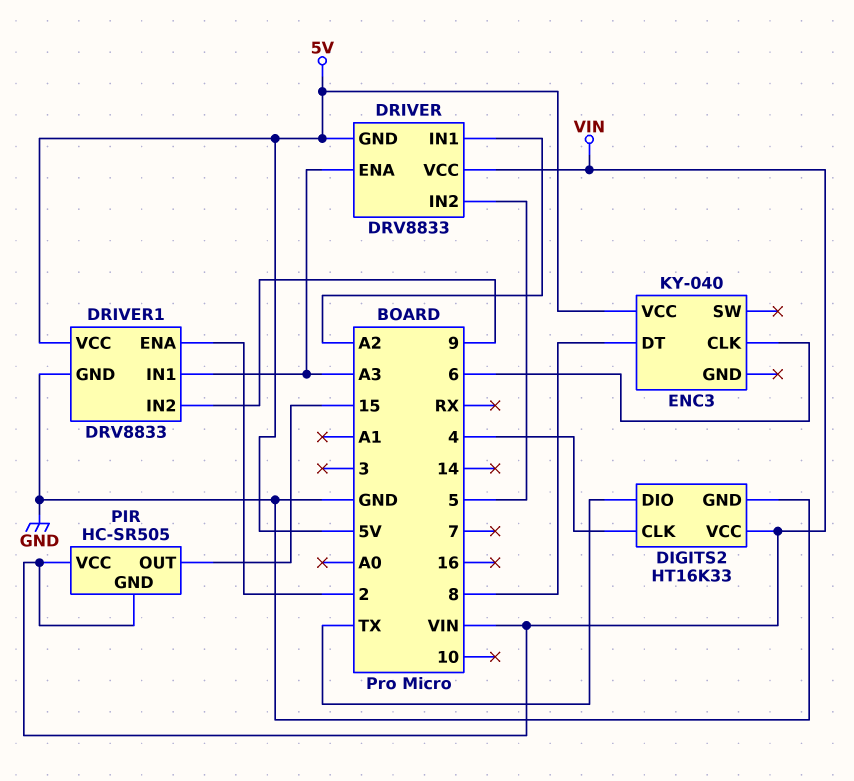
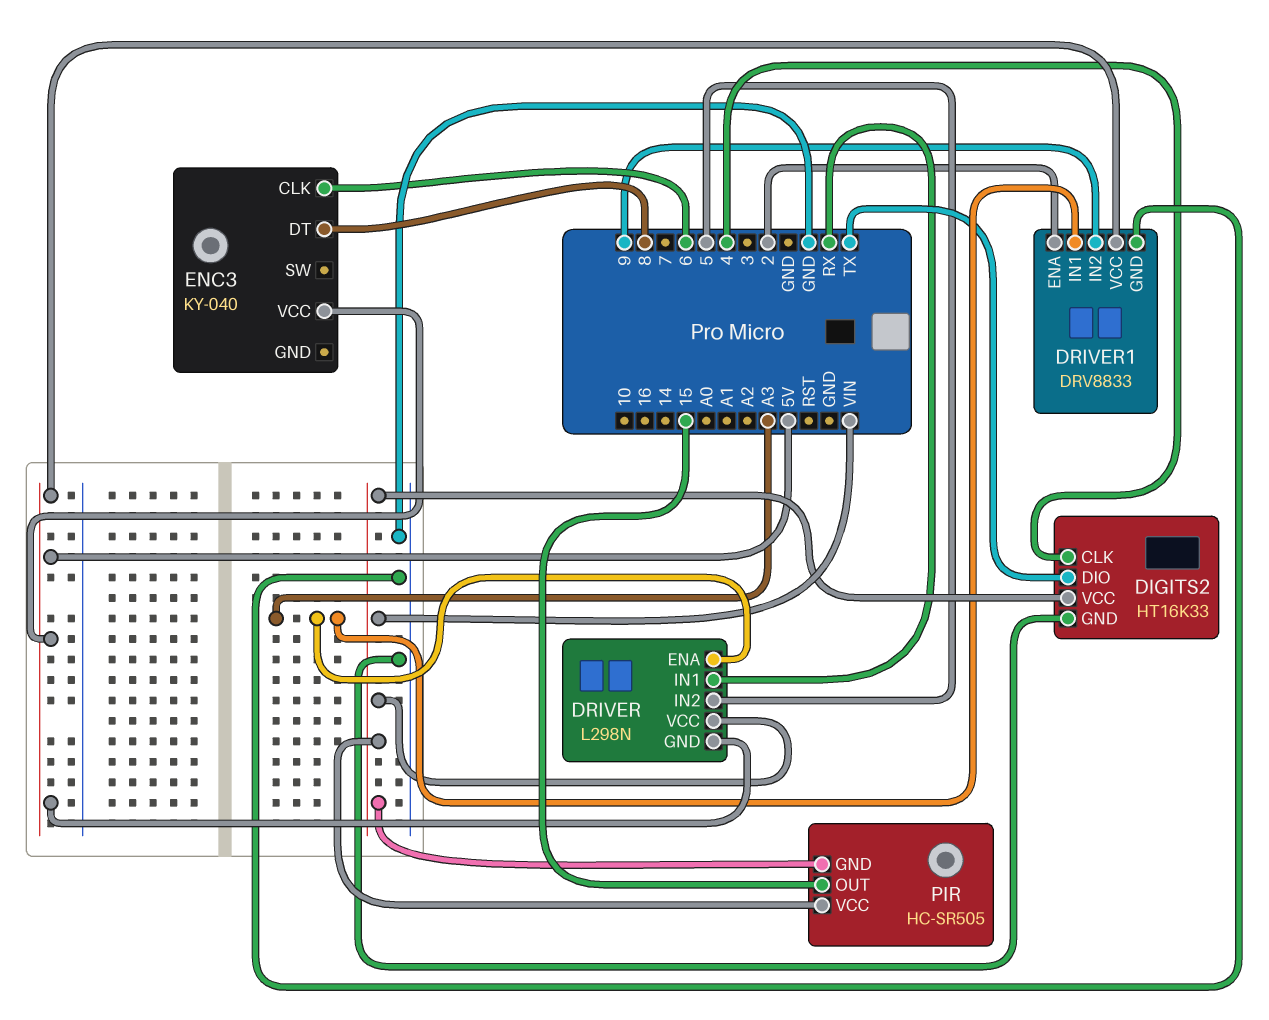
DRIVER: DRV8833 -> L298N
DRIVER pin IN1: A2 -> RX

